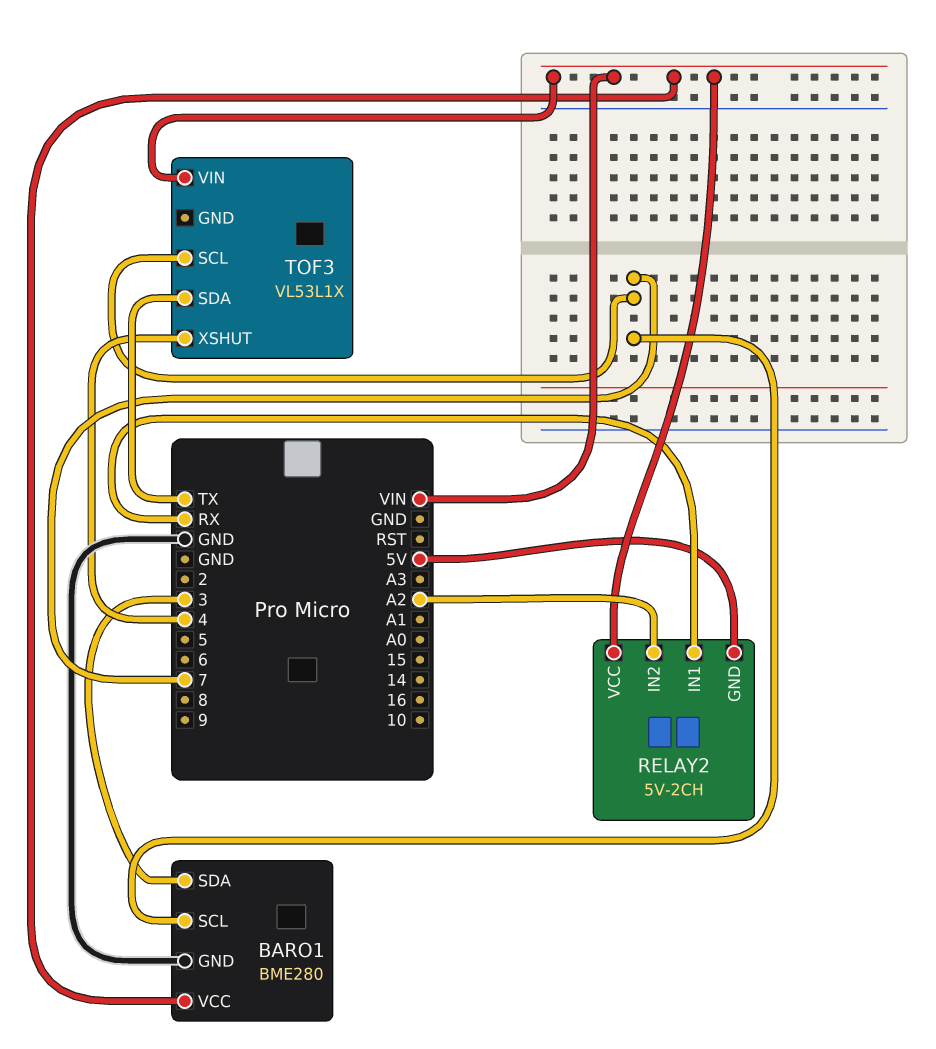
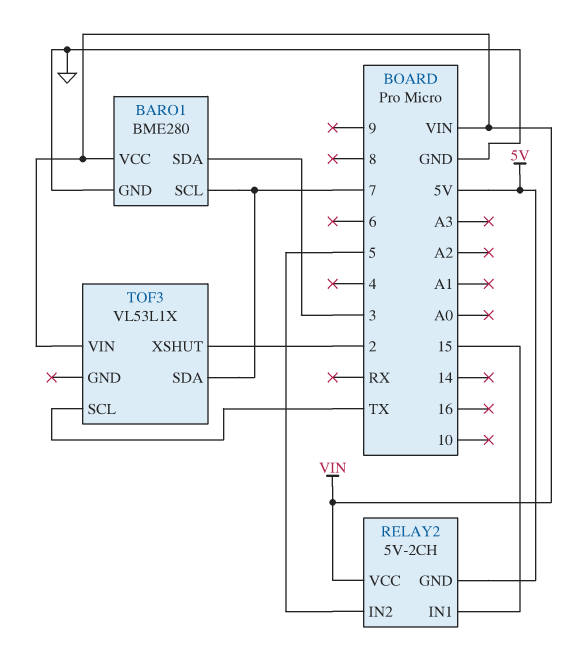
RELAY2 pin IN1: RX -> 15
RELAY2 pin IN2: A2 -> 5
TOF3 pin SCL: 7 -> TX
TOF3 pin SDA: TX -> 7
TOF3 pin XSHUT: 4 -> 2

